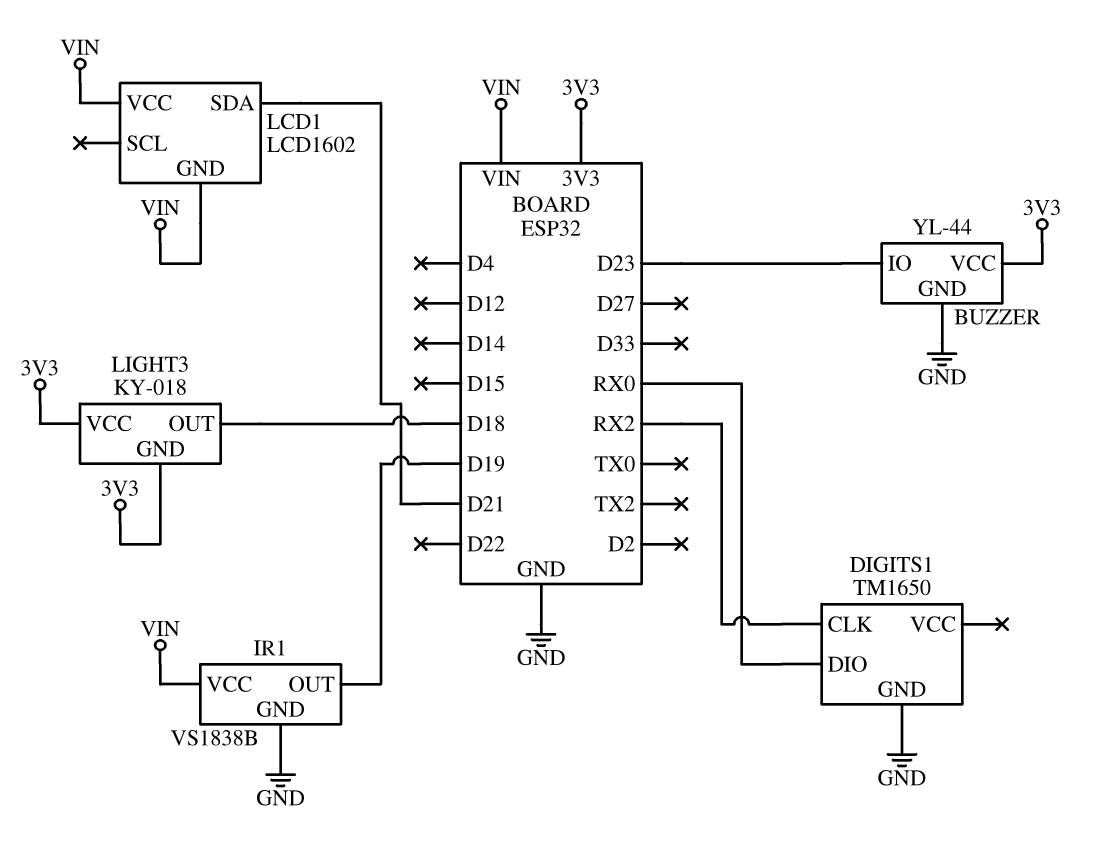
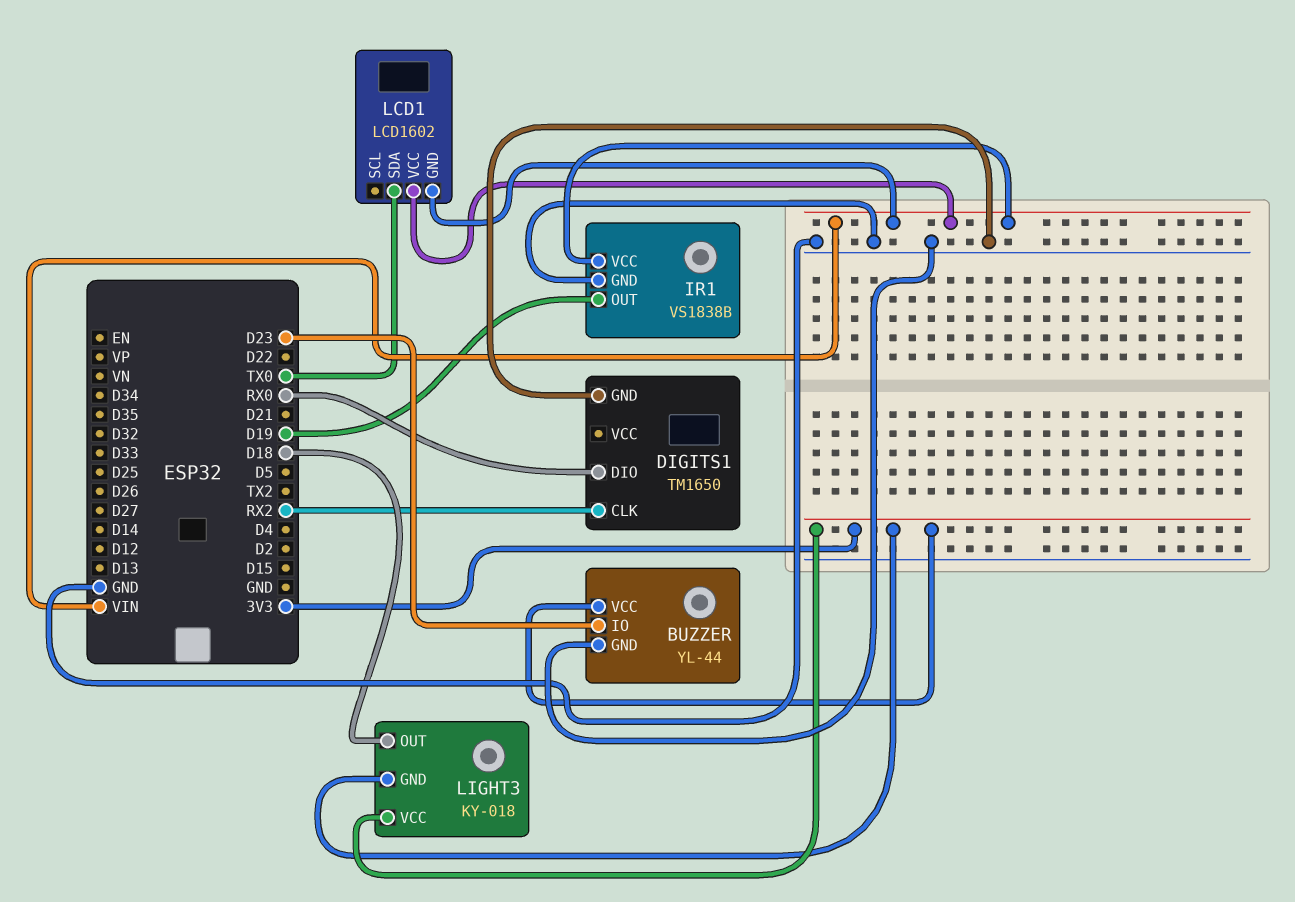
LCD1 pin SDA: D21 -> TX0

